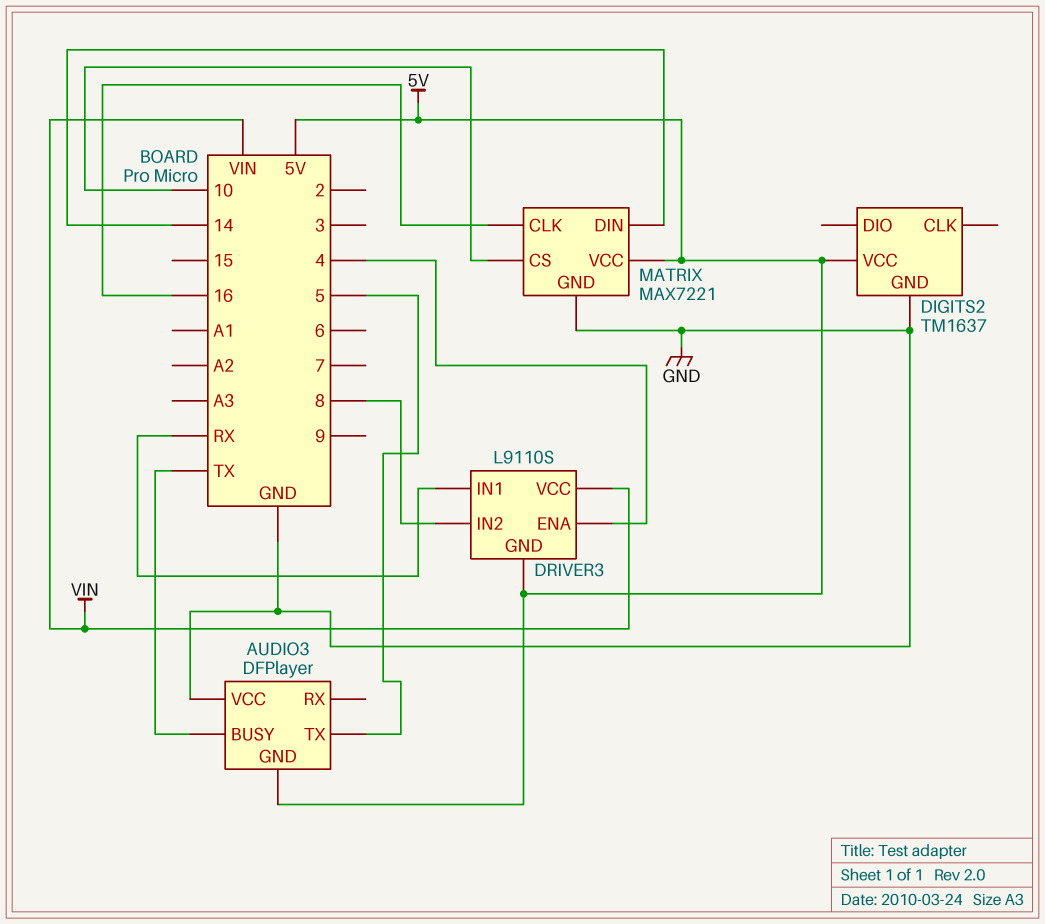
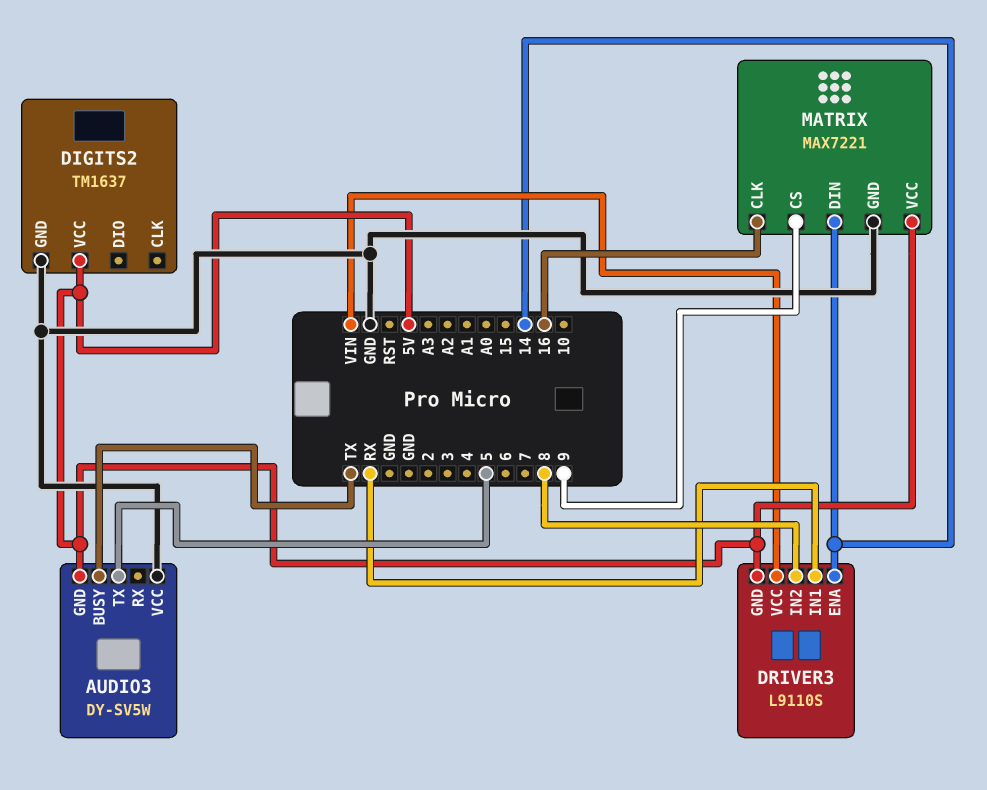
AUDIO3: DFPlayer -> DY-SV5W
DRIVER3 pin ENA: 4 -> 14
MATRIX pin CS: 10 -> 9

